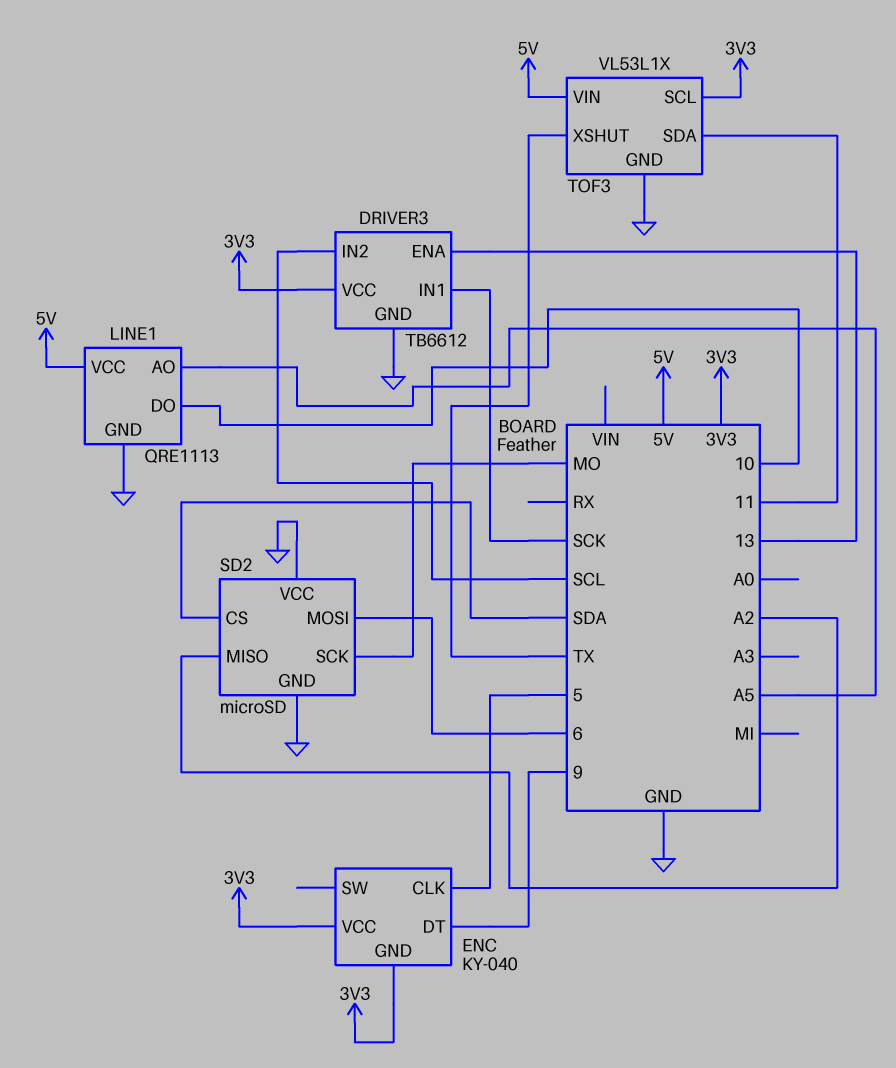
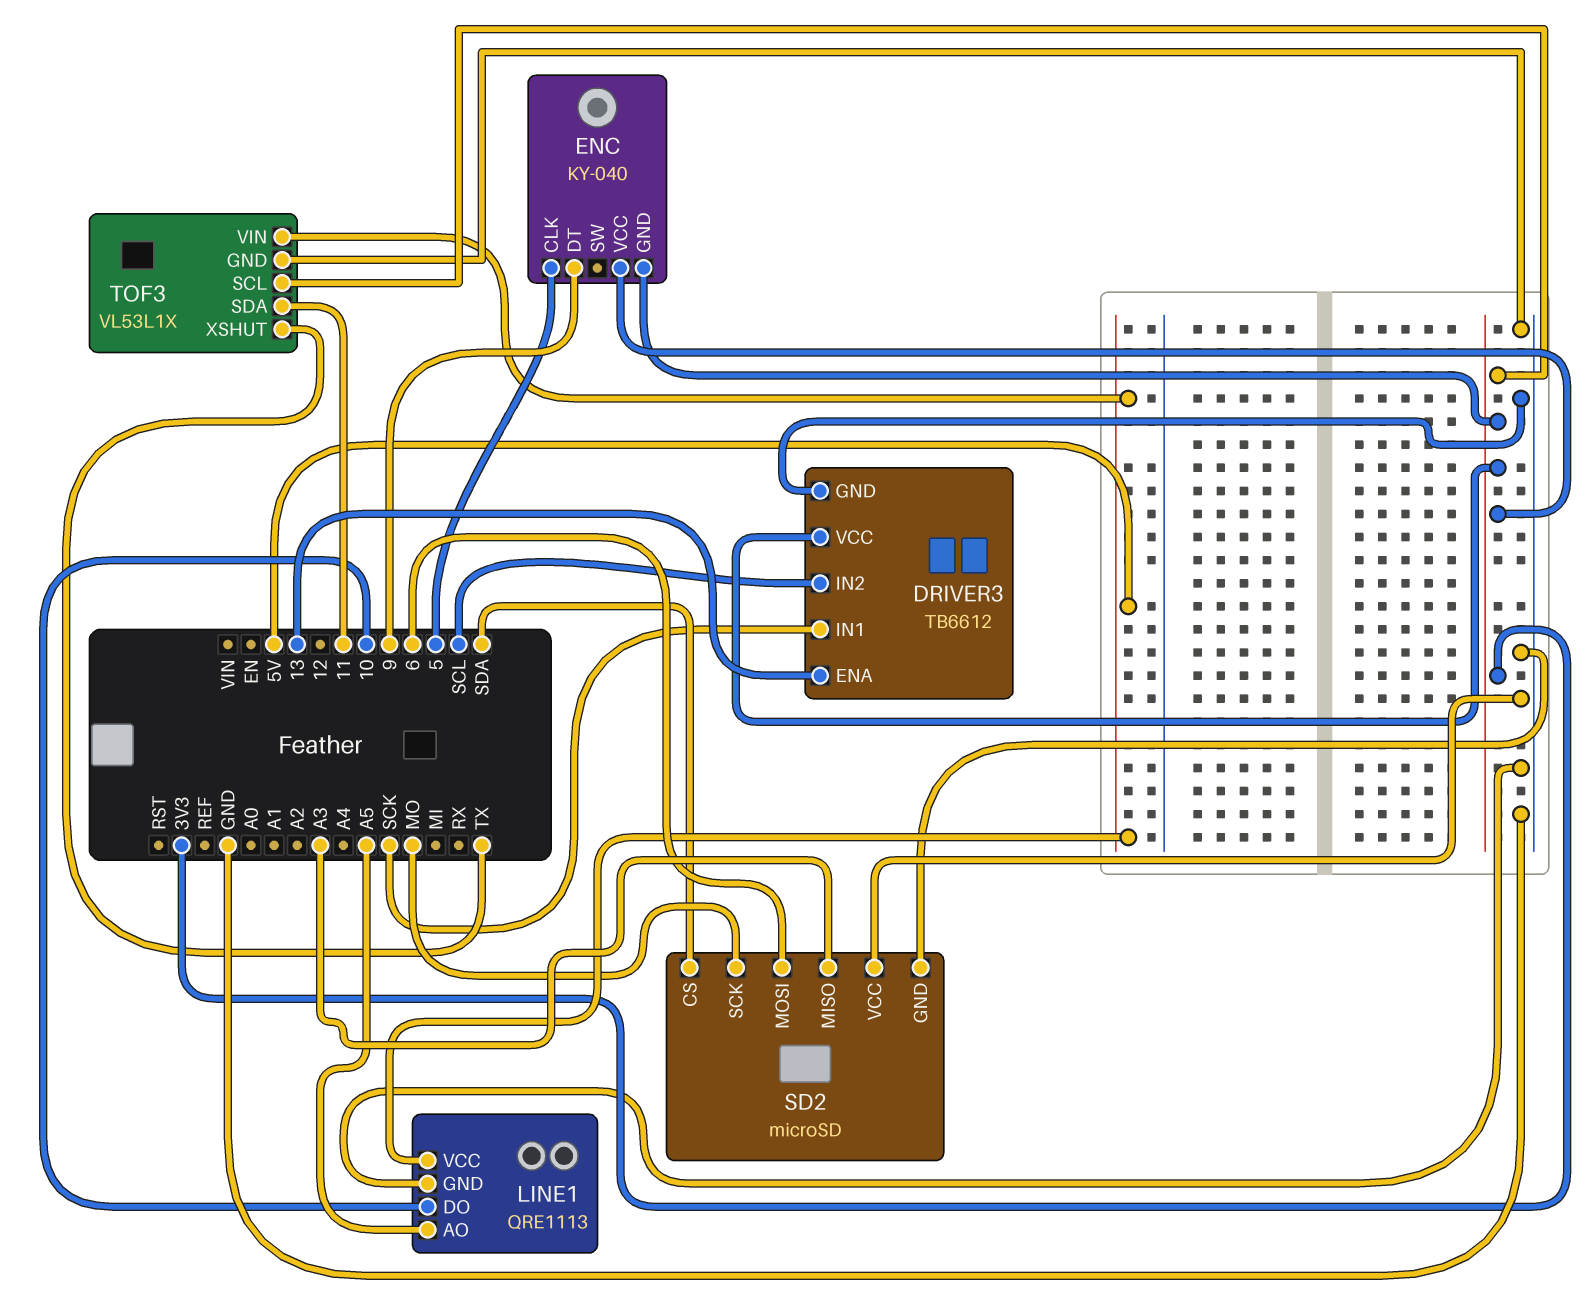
SD2 pin MISO: A2 -> A3

